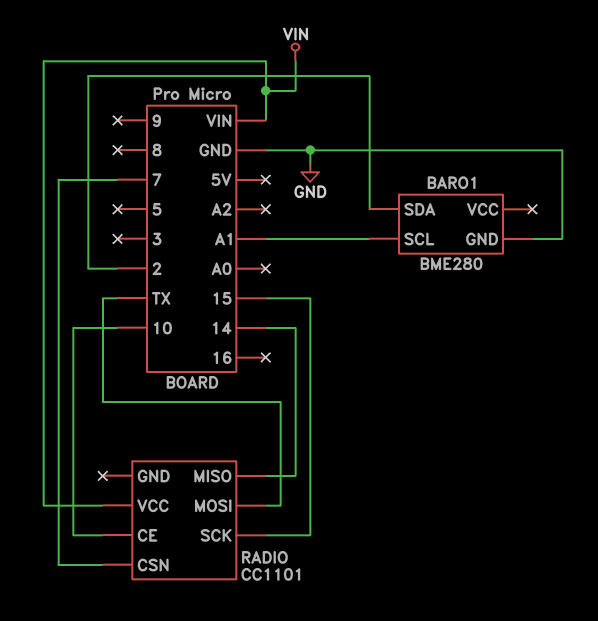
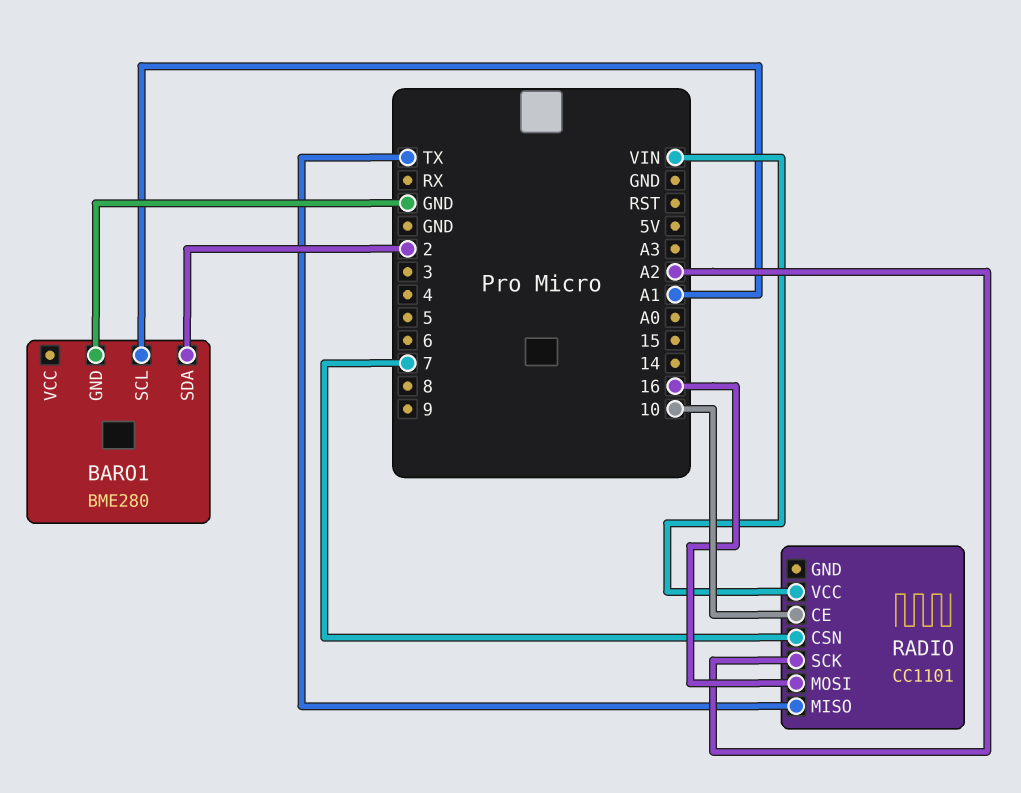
RADIO pin MISO: 14 -> TX
RADIO pin MOSI: TX -> 16
RADIO pin SCK: 15 -> A2

